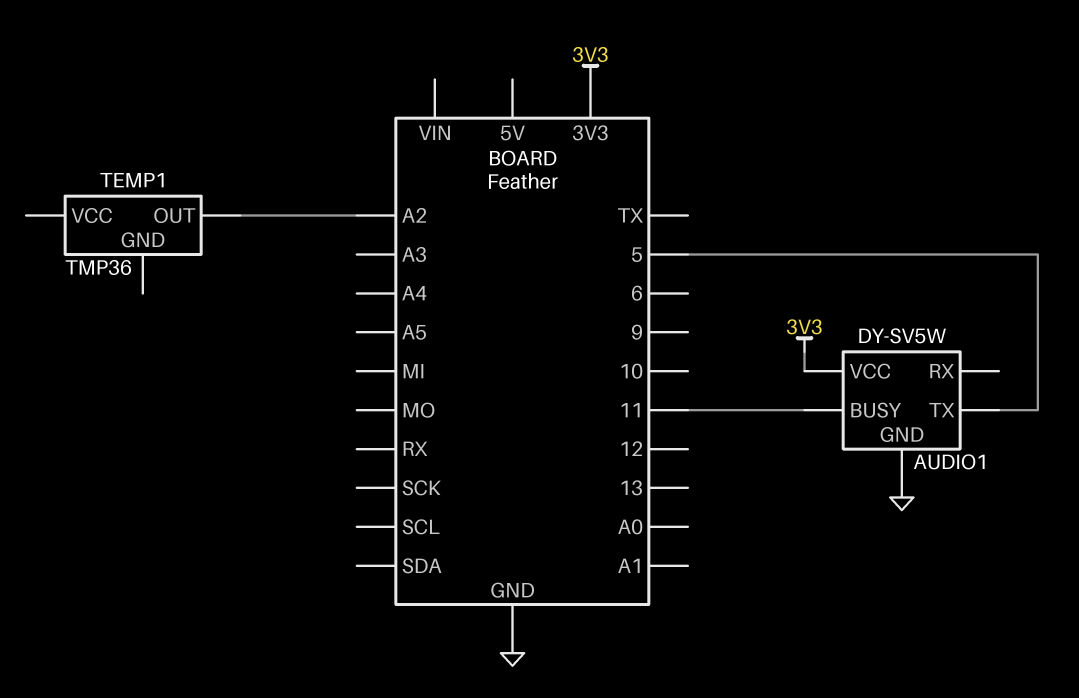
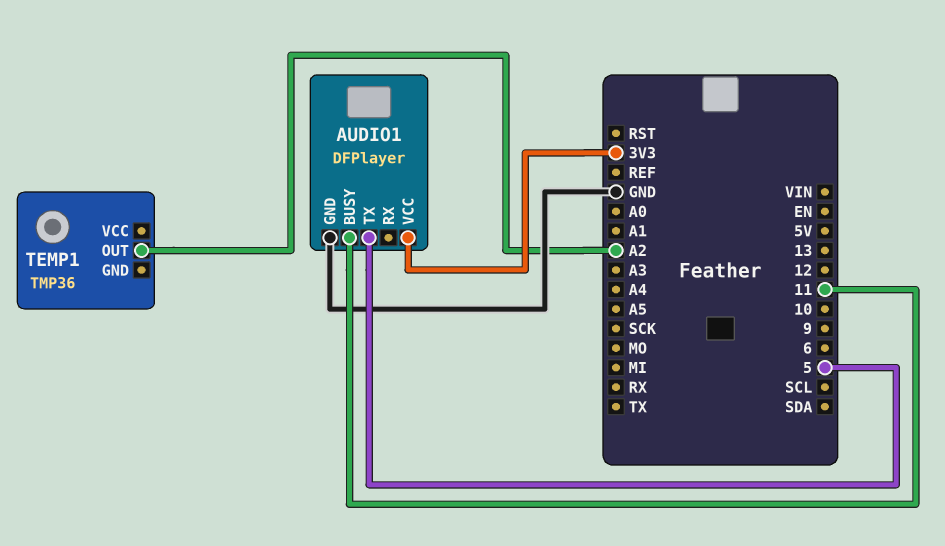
AUDIO1: DY-SV5W -> DFPlayer

